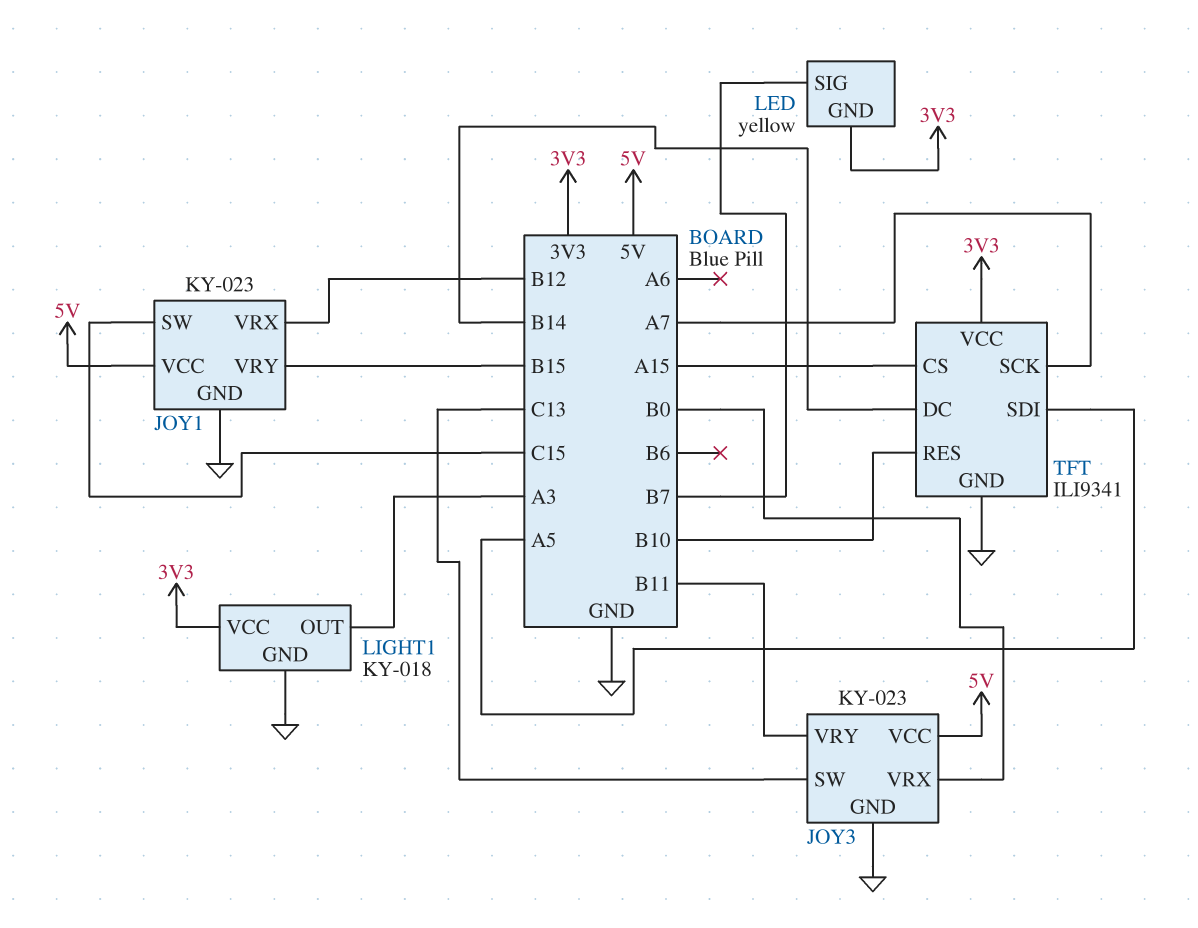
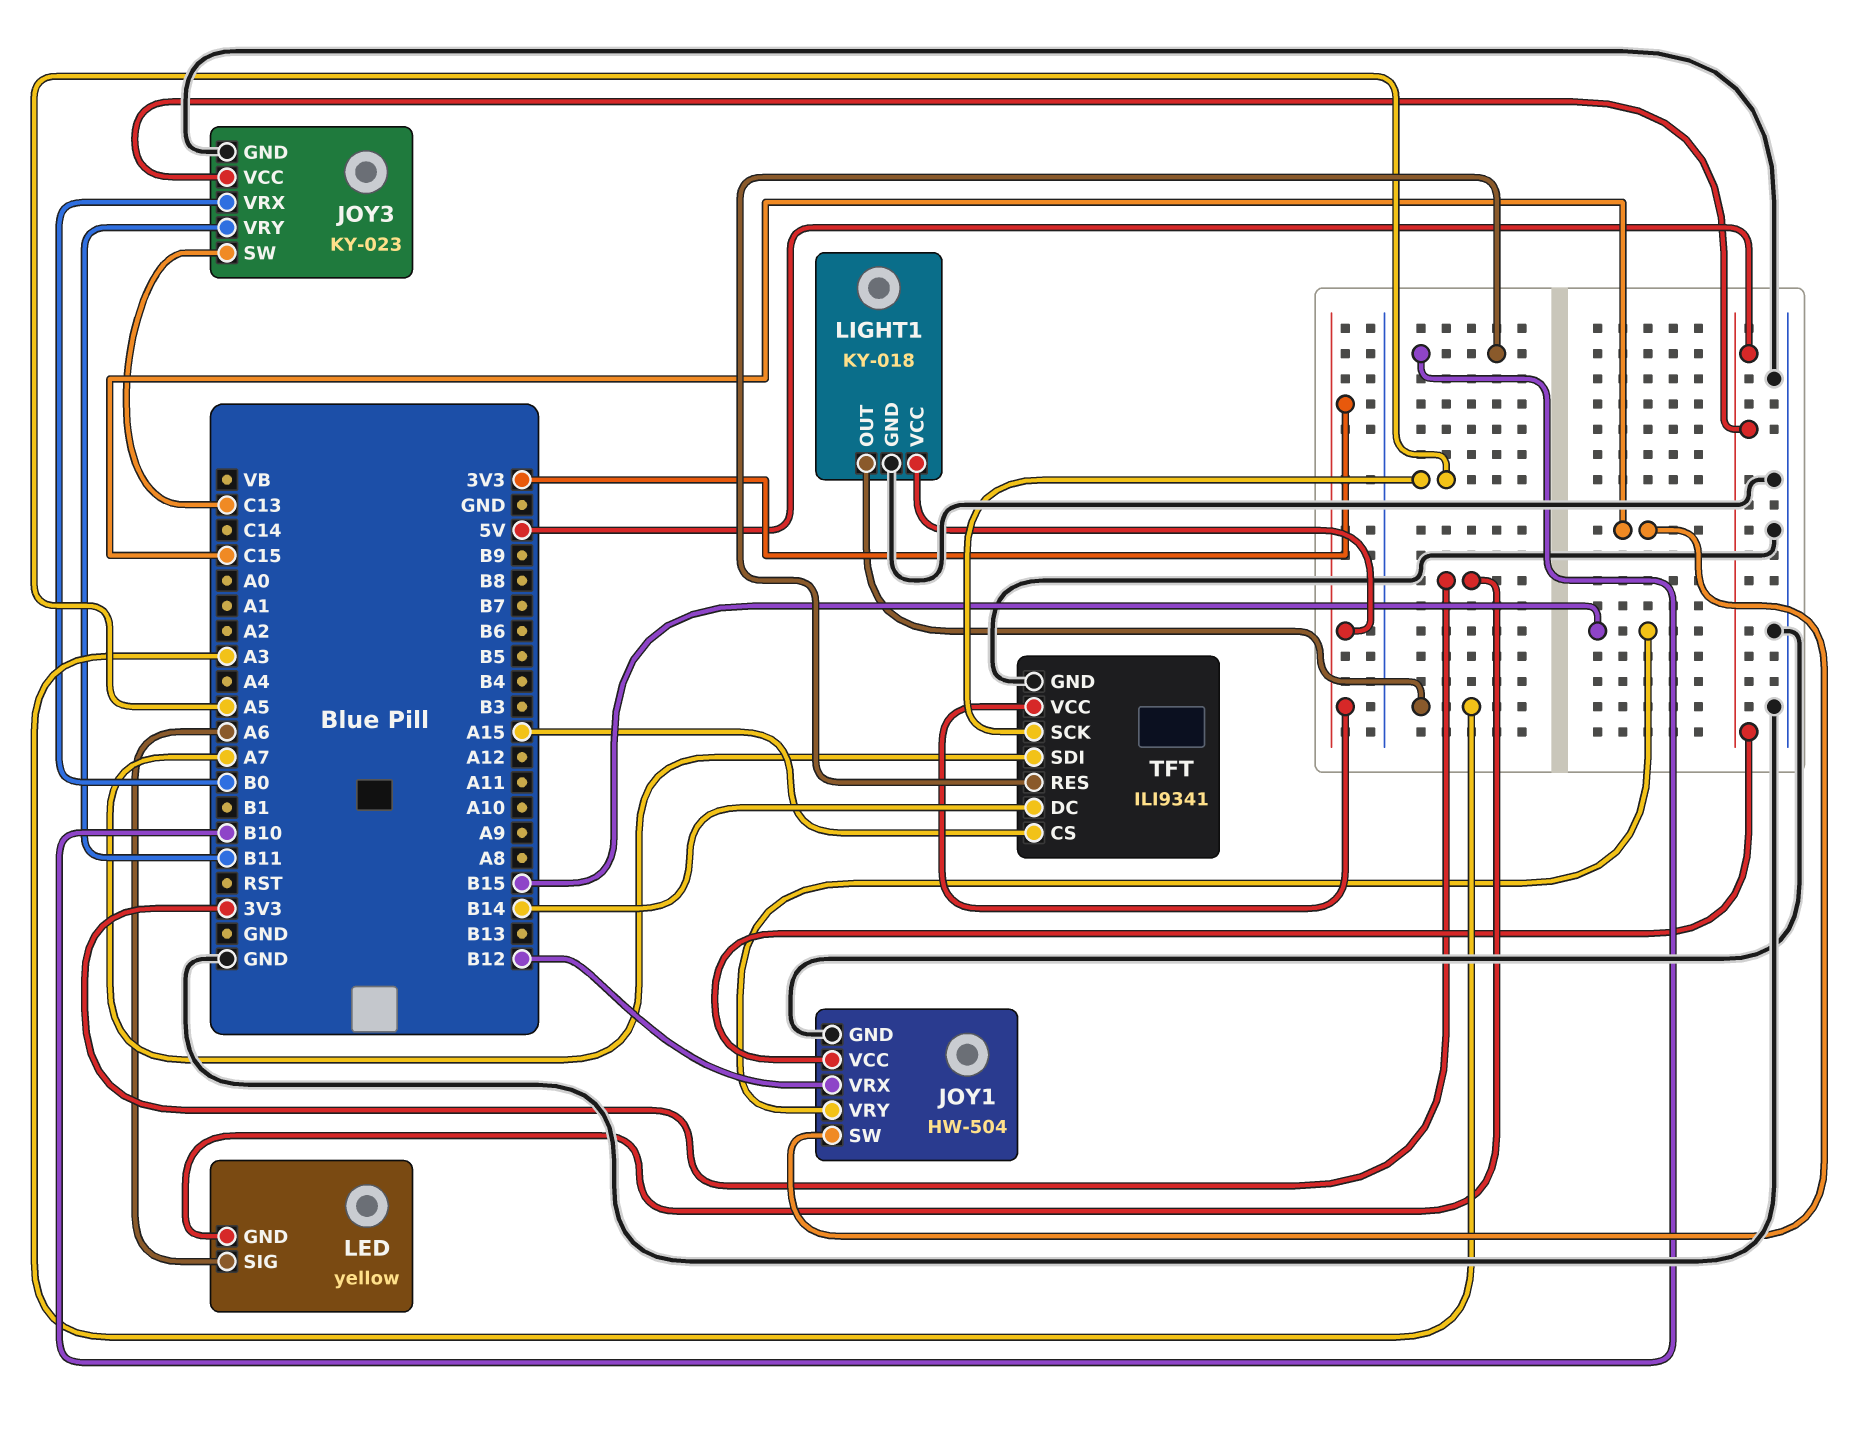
JOY1: KY-023 -> HW-504
LED pin SIG: B7 -> A6
TFT pin SCK: A7 -> A5
TFT pin SDI: A5 -> A7

